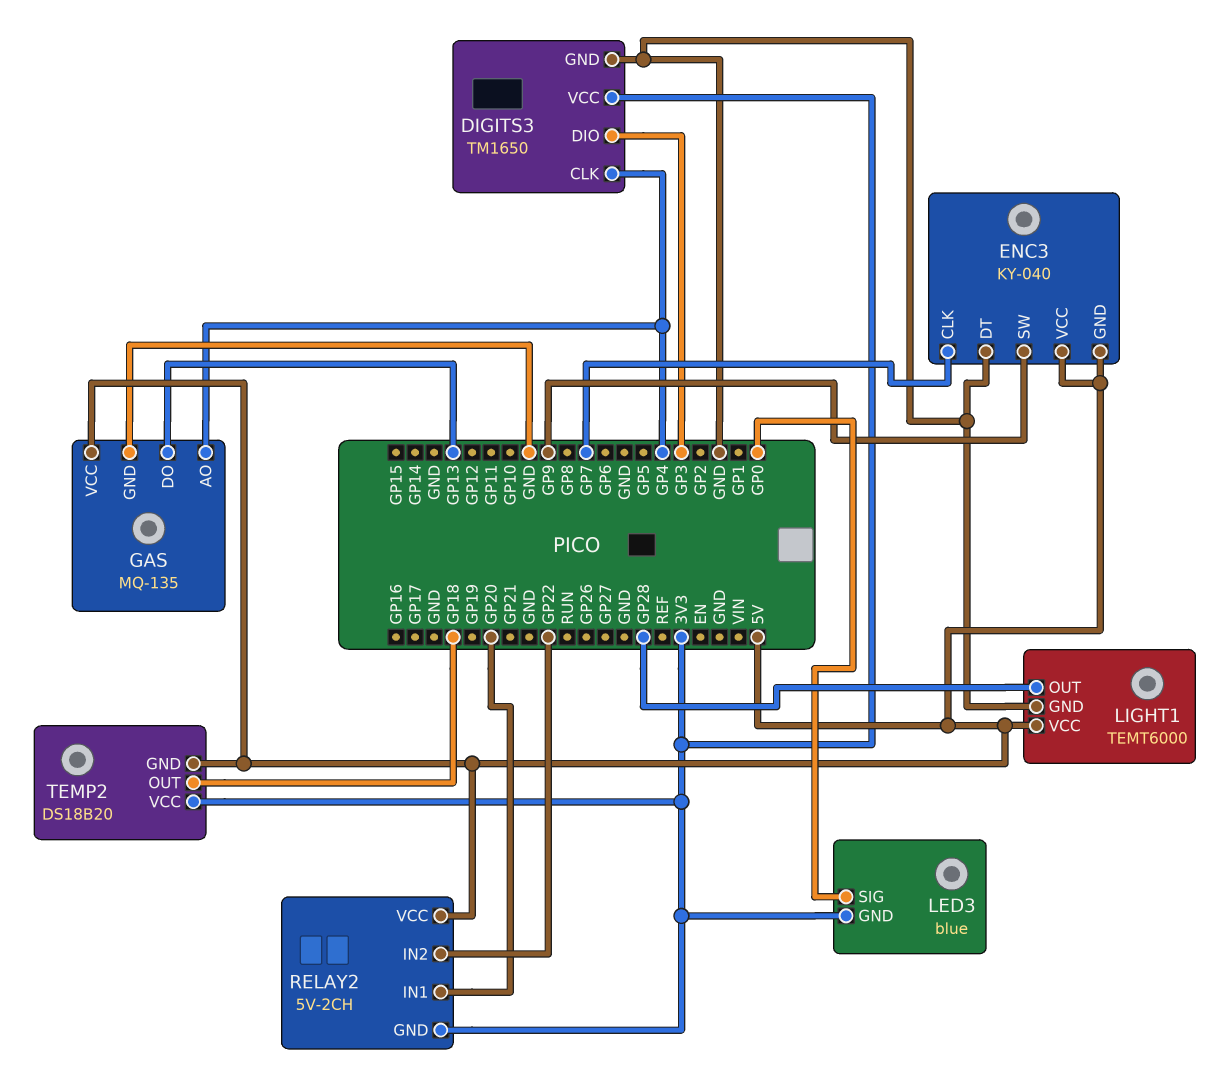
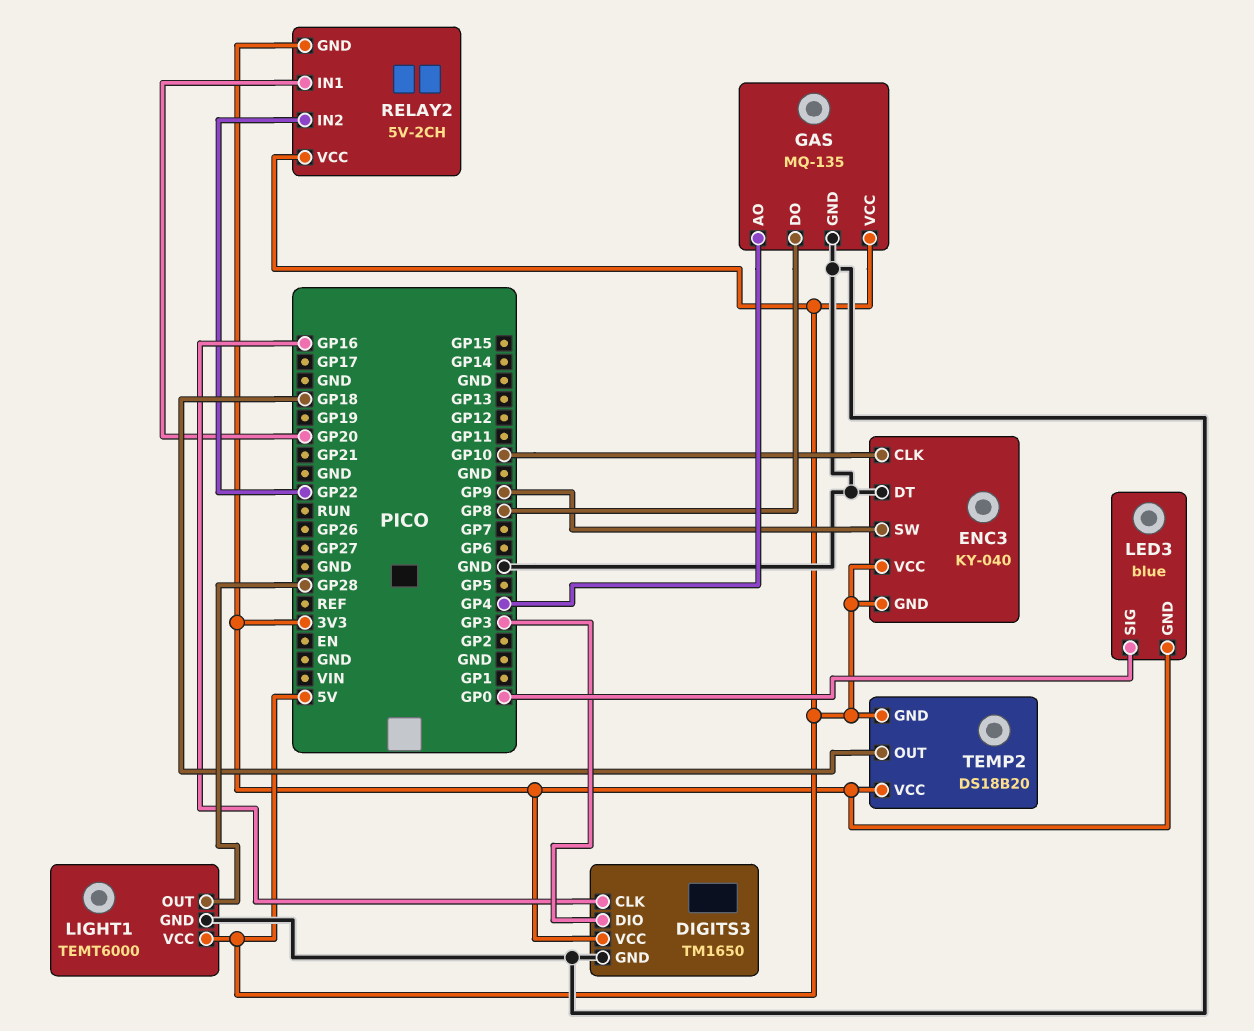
DIGITS3 pin CLK: GP4 -> GP16
ENC3 pin CLK: GP7 -> GP10
GAS pin DO: GP13 -> GP8

